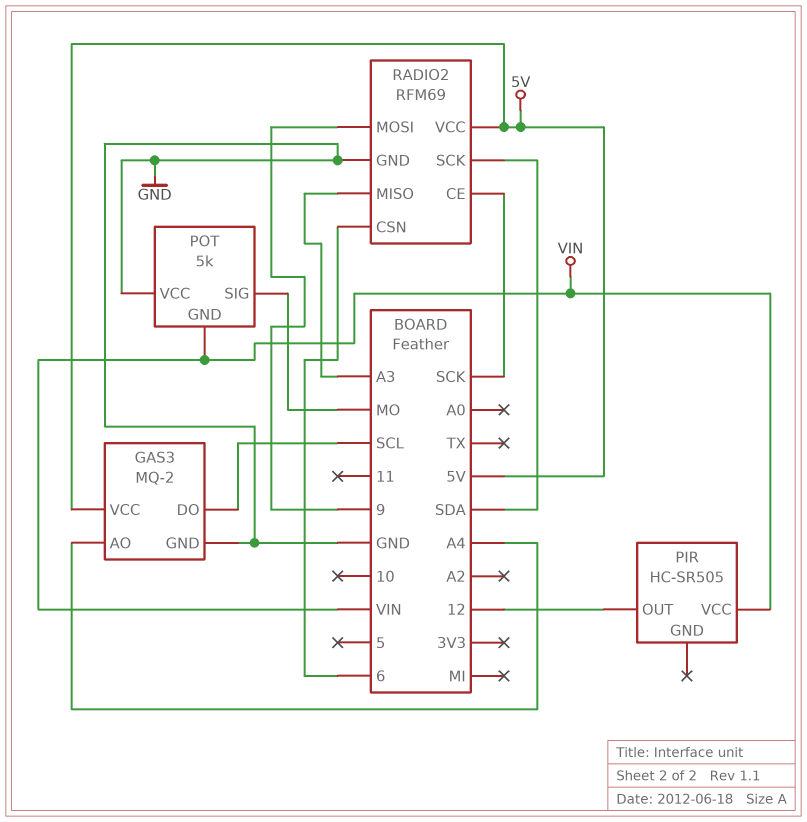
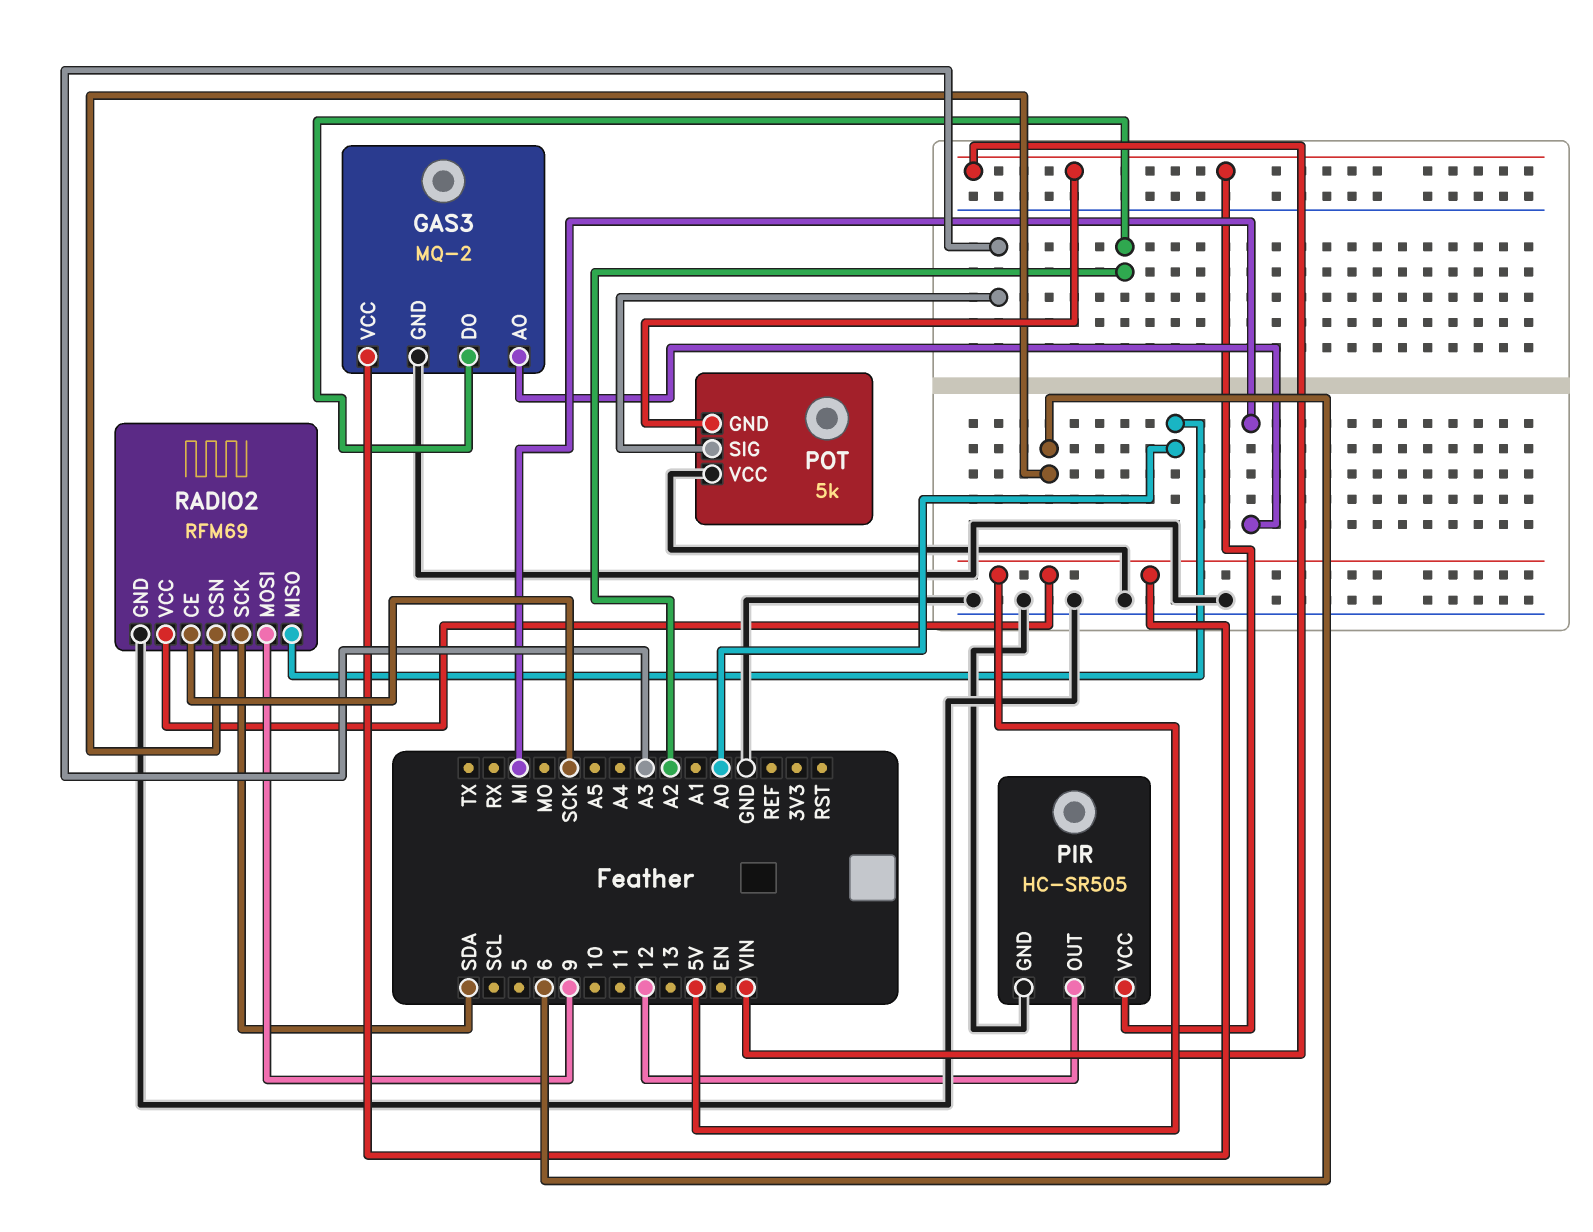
GAS3 pin AO: A4 -> MI
GAS3 pin DO: SCL -> A2
PIR pin GND: none -> GND
POT pin SIG: MO -> A3
RADIO2 pin MISO: A3 -> A0

